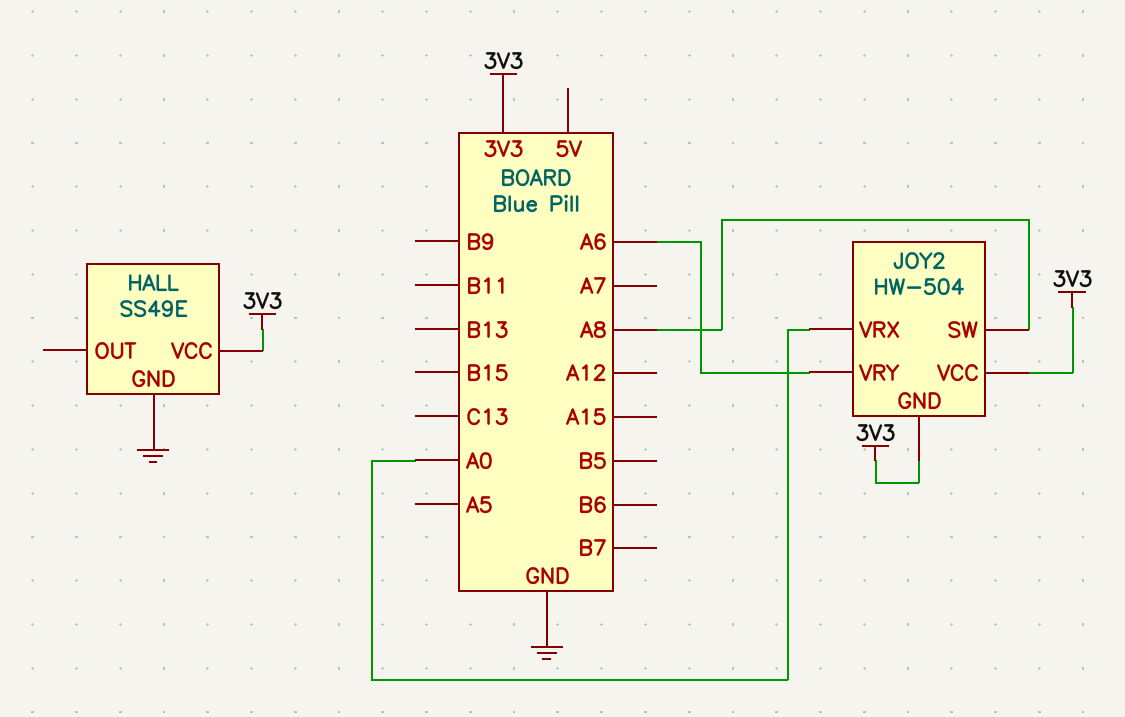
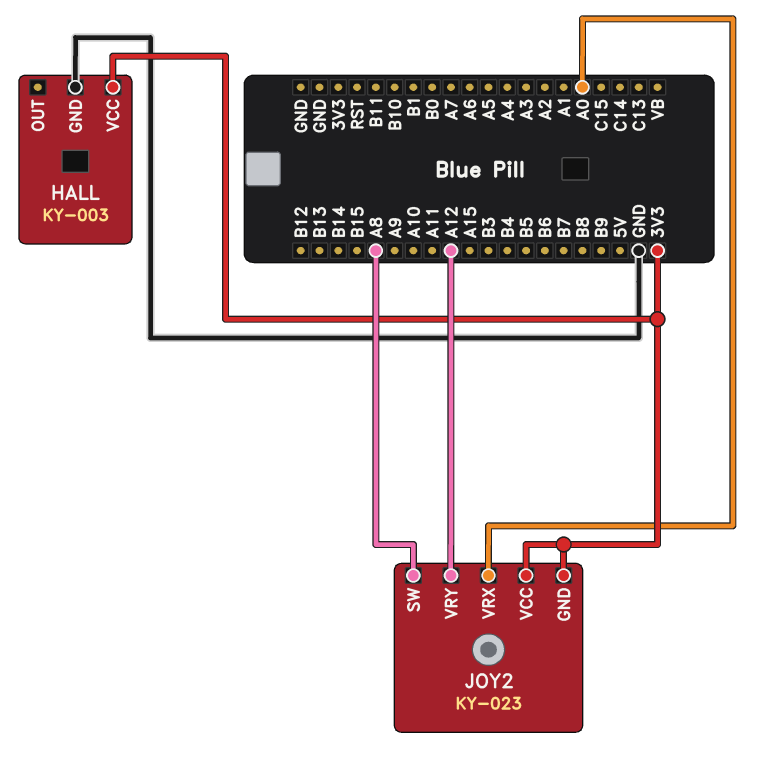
HALL: SS49E -> KY-003
JOY2: HW-504 -> KY-023
JOY2 pin VRY: A6 -> A12

